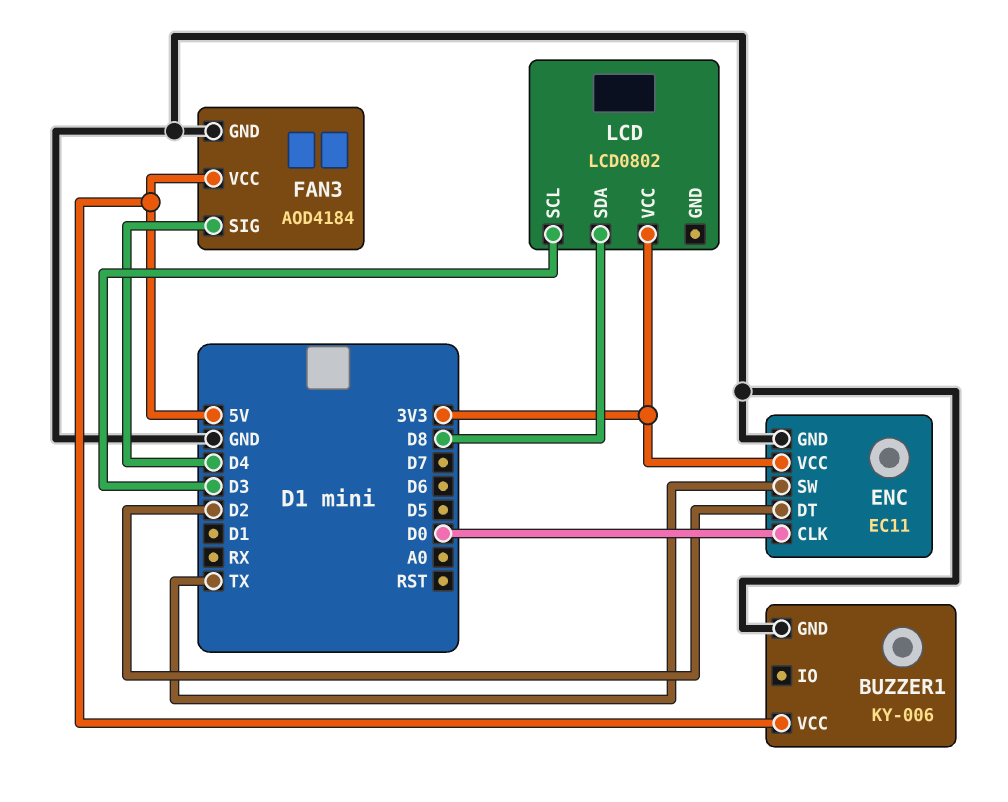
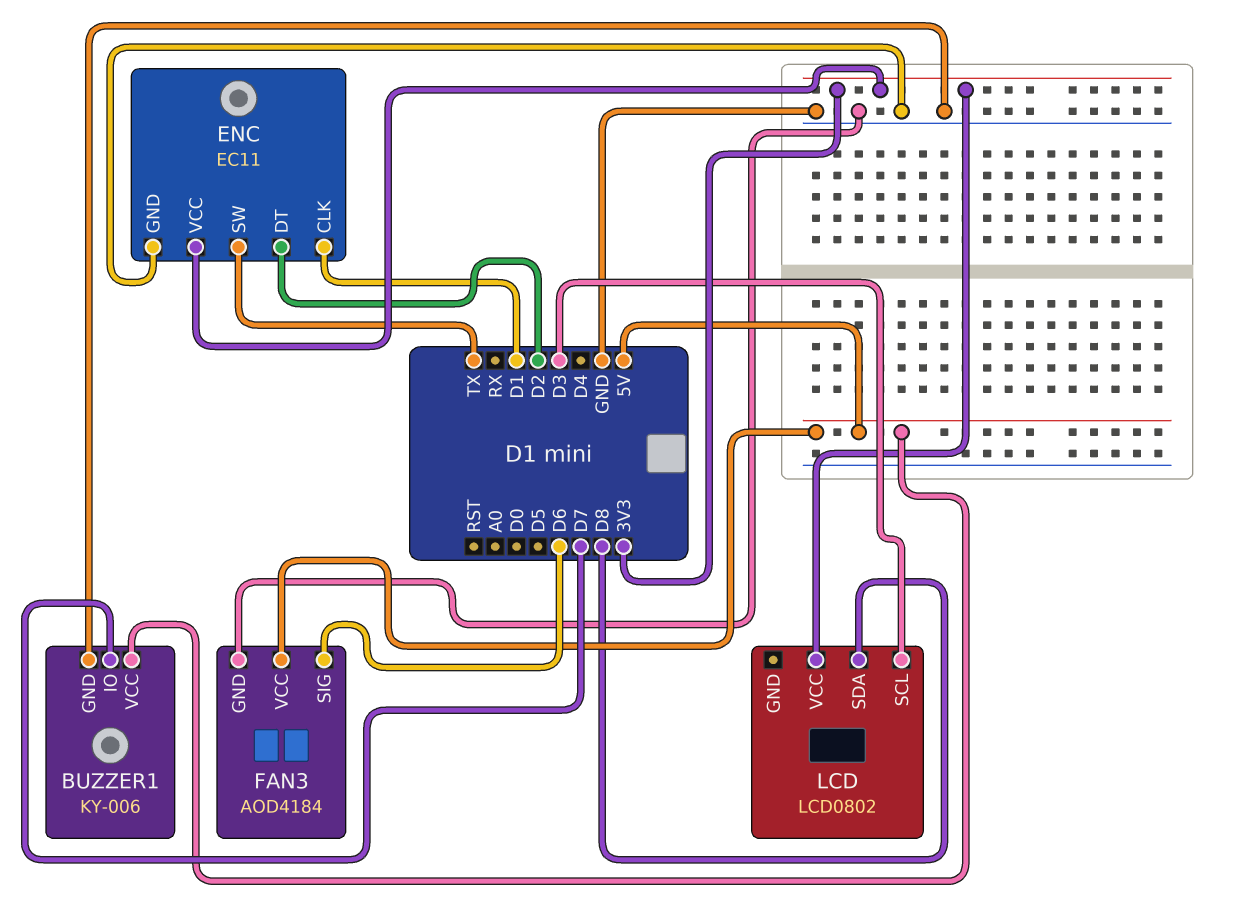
BUZZER1 pin IO: none -> D7
ENC pin CLK: D0 -> D1
FAN3 pin SIG: D4 -> D6

